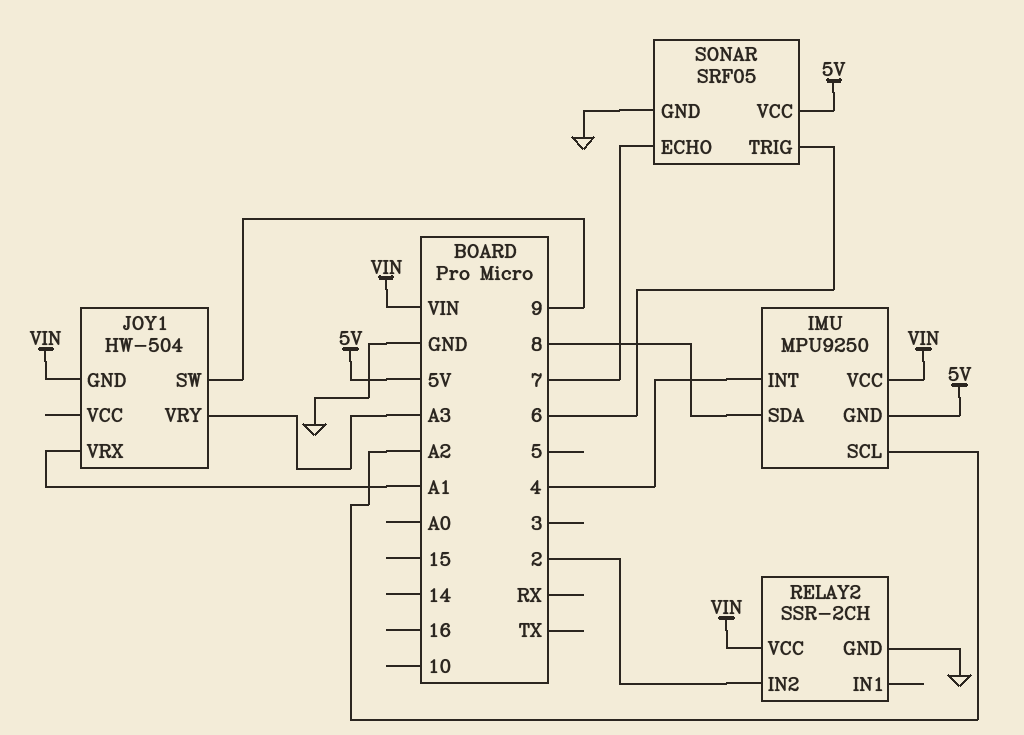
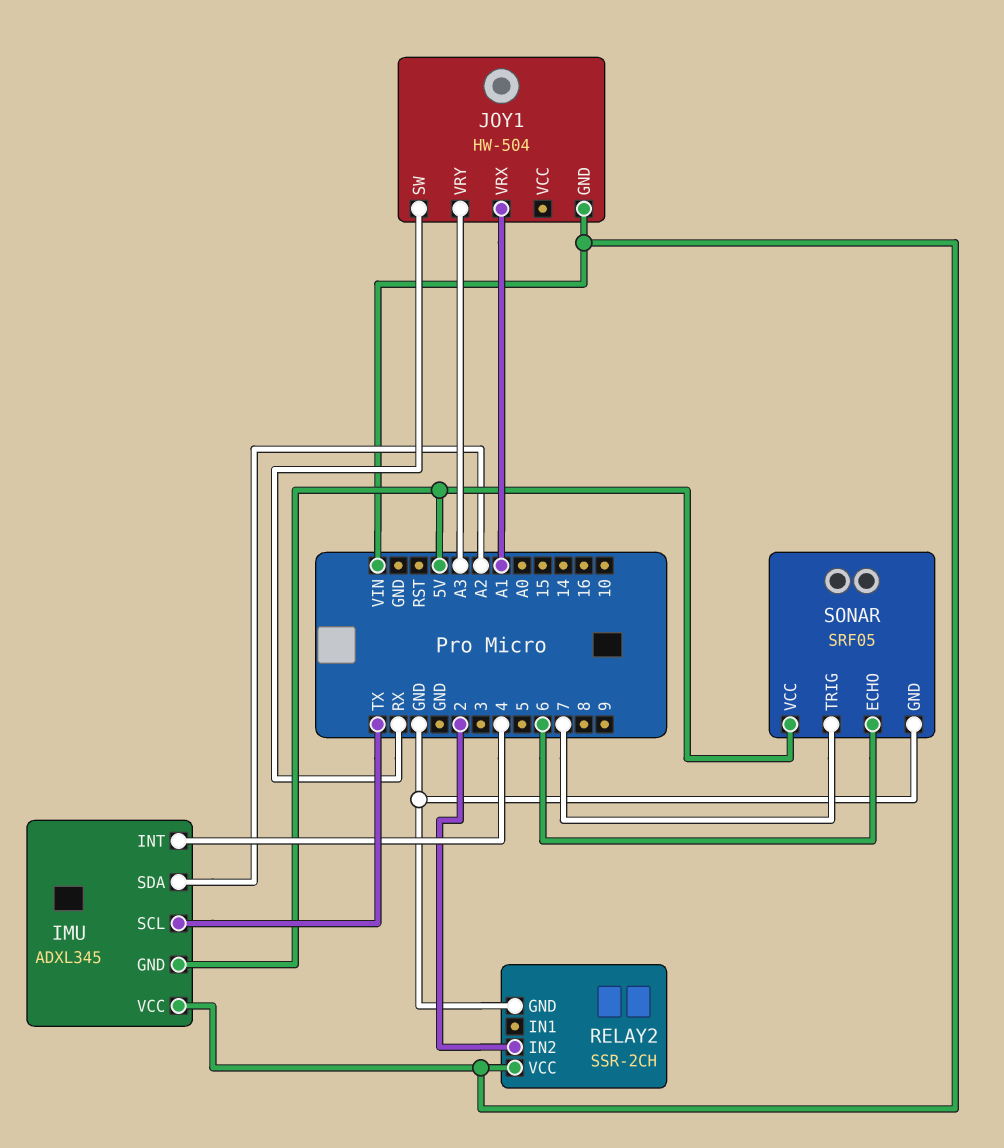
IMU: MPU9250 -> ADXL345
IMU pin SCL: A2 -> TX
IMU pin SDA: 8 -> A2
JOY1 pin SW: 9 -> RX
SONAR pin ECHO: 7 -> 6
SONAR pin TRIG: 6 -> 7

